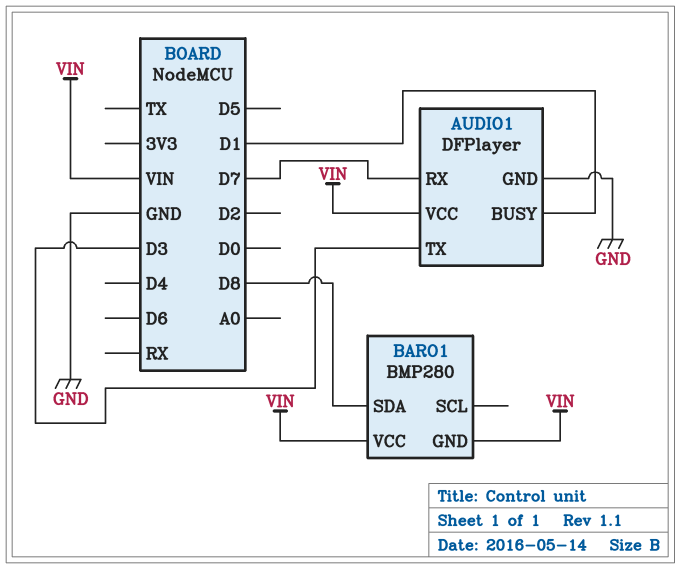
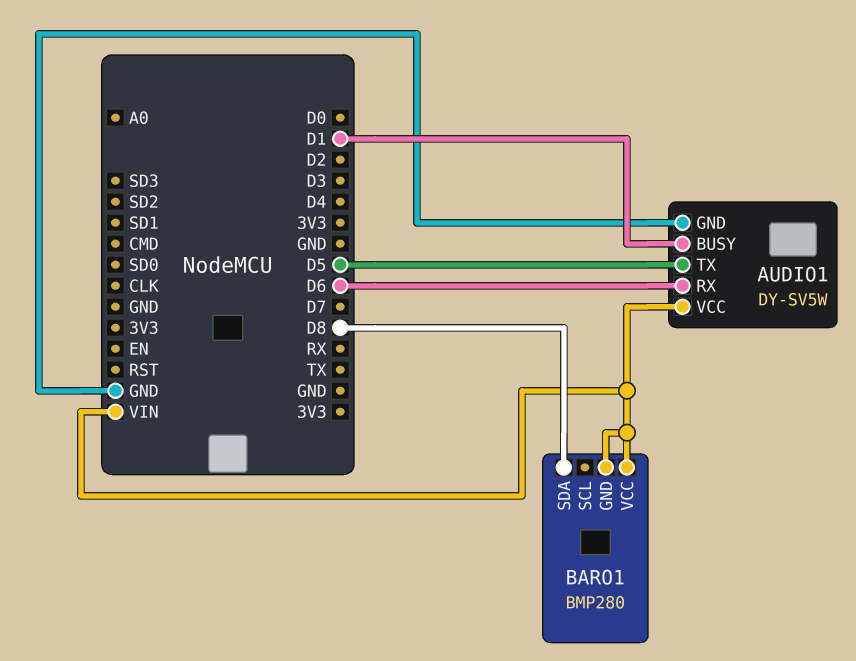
AUDIO1: DFPlayer -> DY-SV5W
AUDIO1 pin RX: D7 -> D6
AUDIO1 pin TX: D3 -> D5

